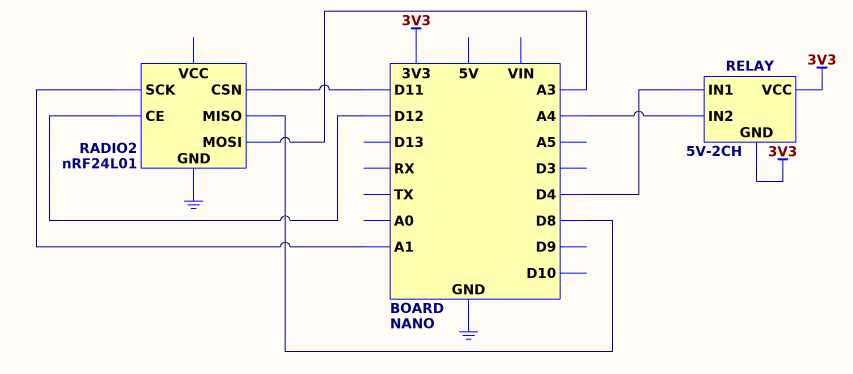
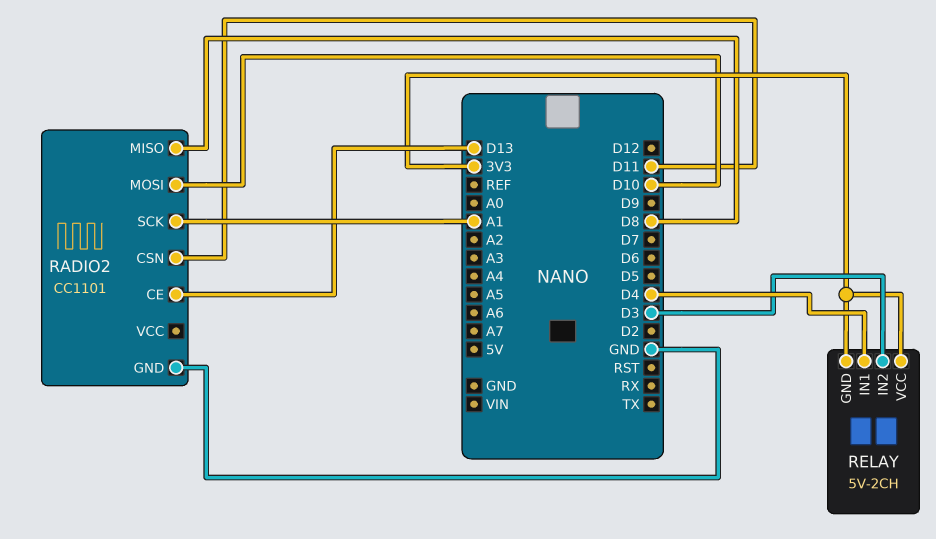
RADIO2: nRF24L01 -> CC1101
RADIO2 pin CE: D12 -> D13
RADIO2 pin MOSI: A3 -> D10
RELAY pin IN2: A4 -> D3

